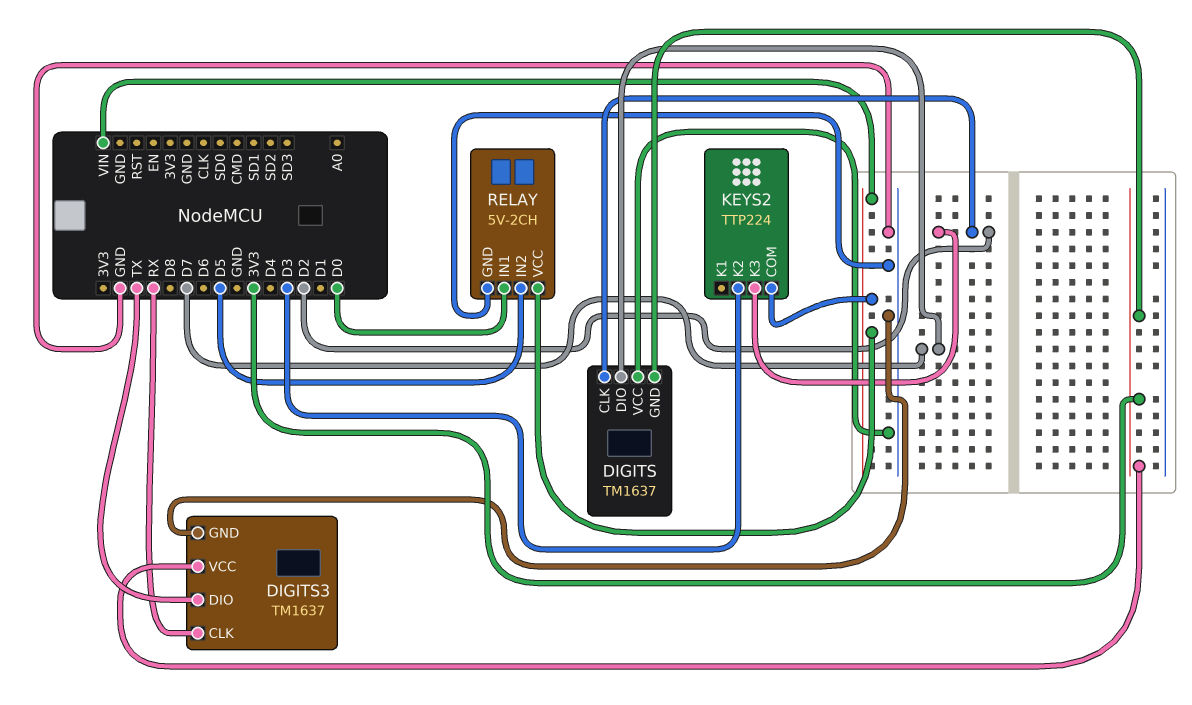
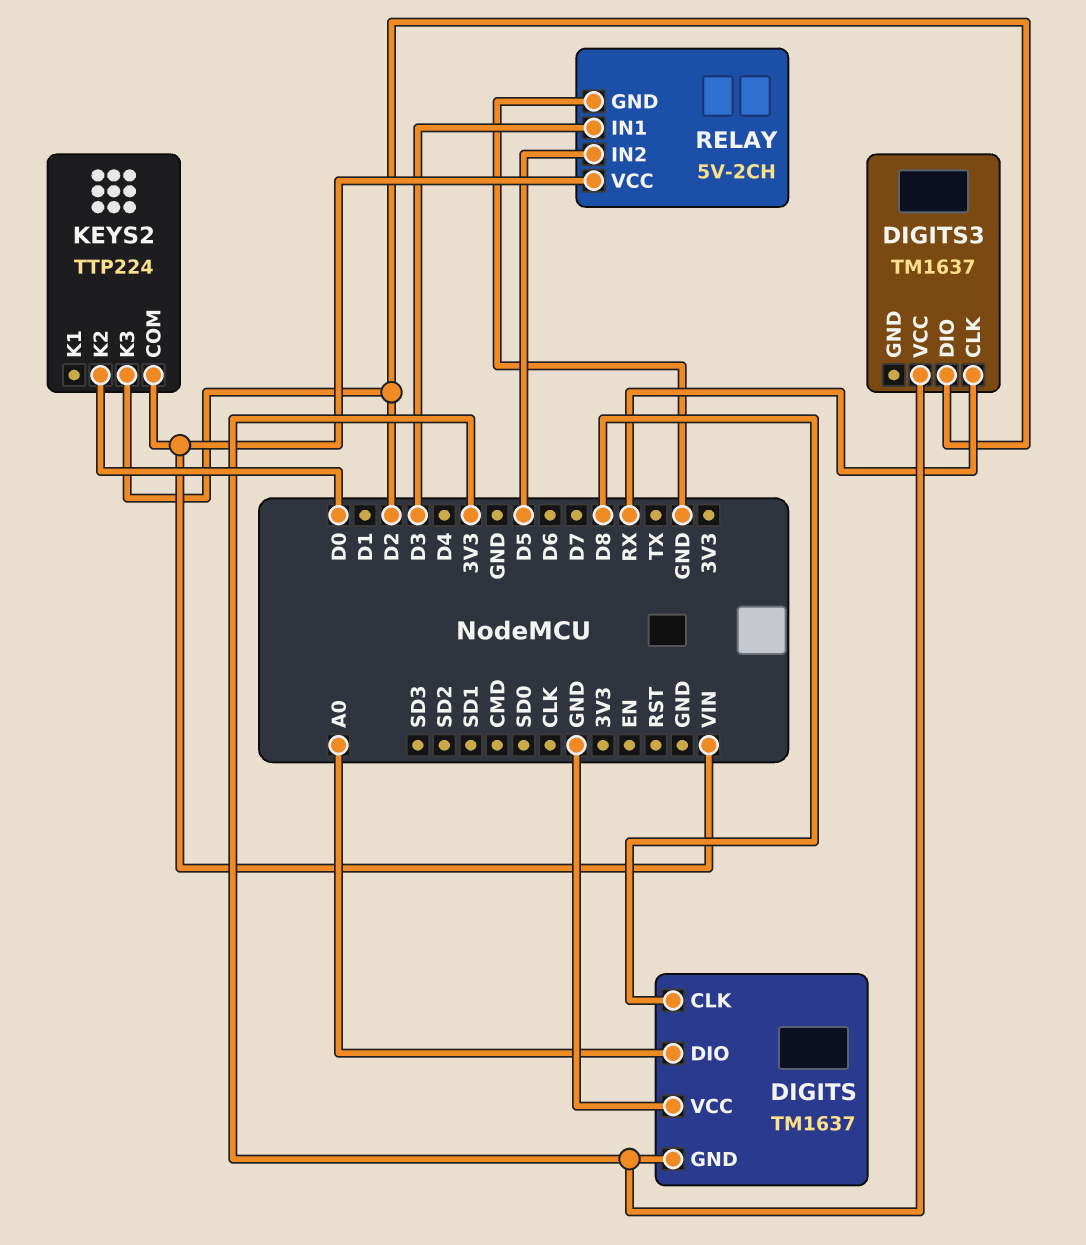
DIGITS pin CLK: D2 -> D8
DIGITS pin DIO: D7 -> A0
DIGITS3 pin DIO: TX -> D2
DIGITS3 pin GND: GND -> none
KEYS2 pin K2: D3 -> D0
RELAY pin IN1: D0 -> D3

